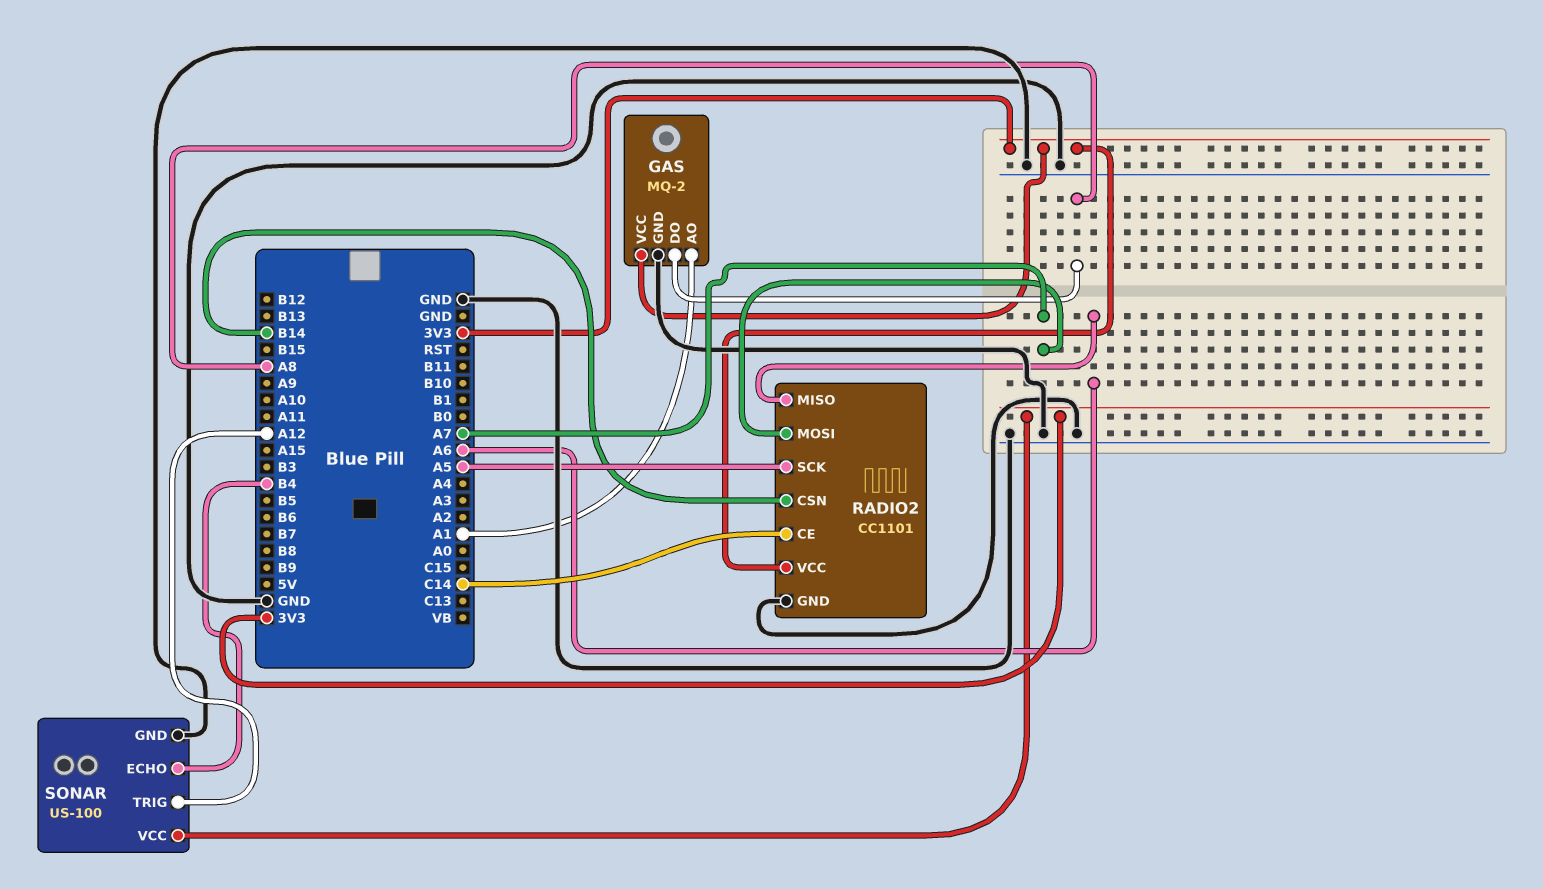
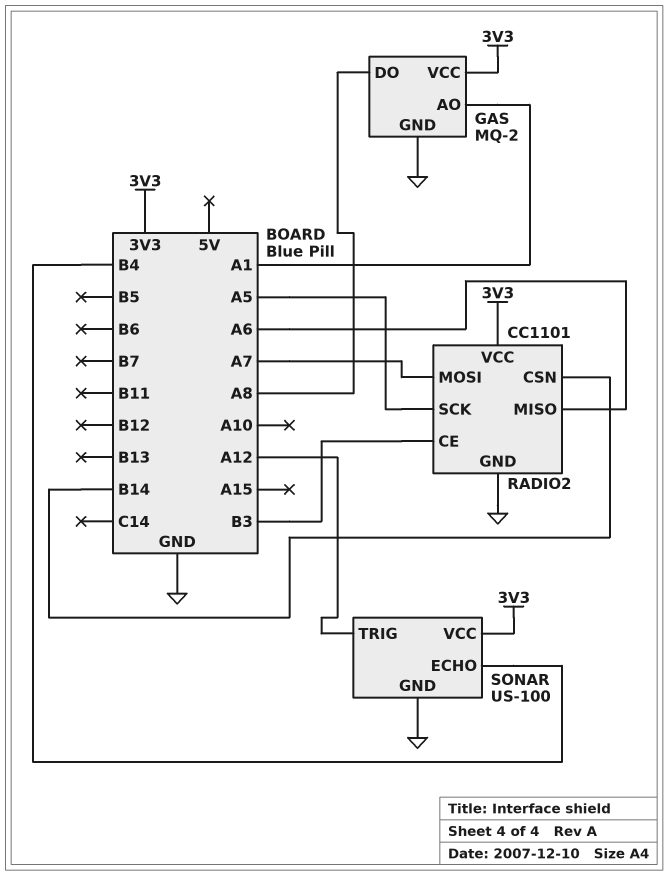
RADIO2 pin CE: C14 -> B3

